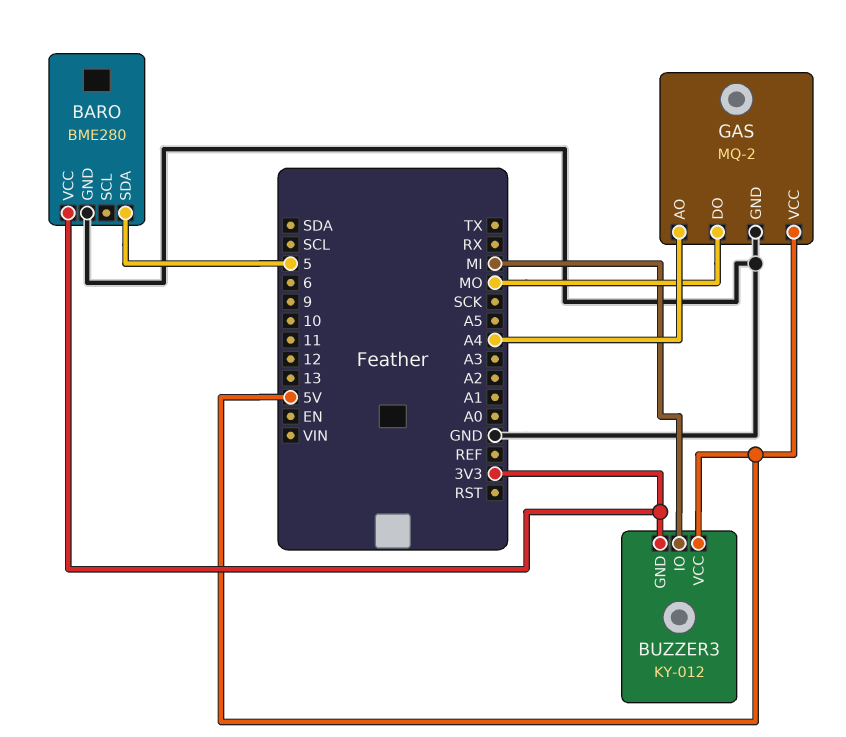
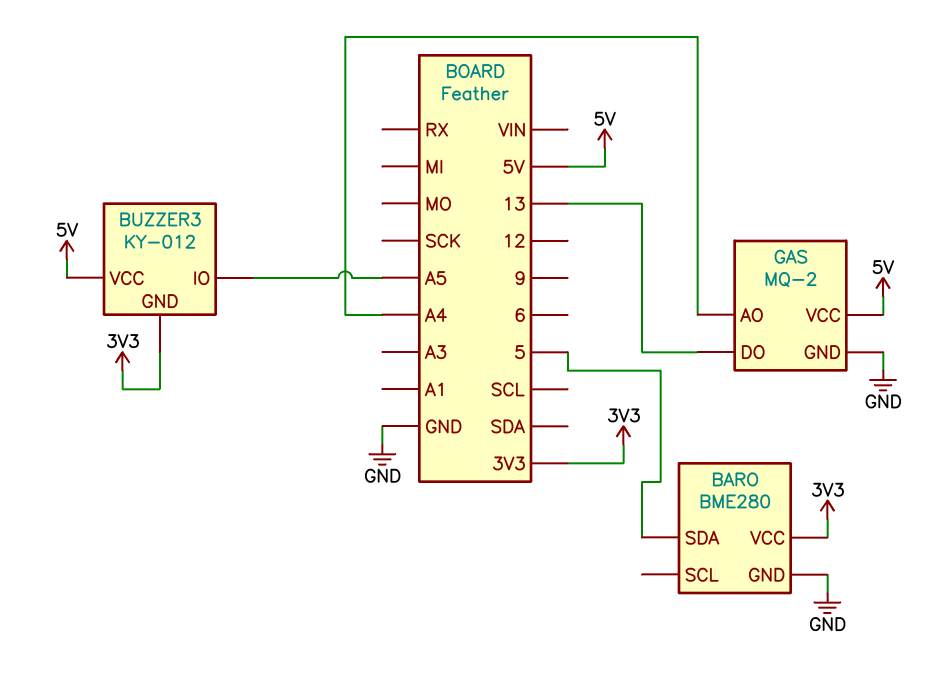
BUZZER3 pin IO: MI -> A5
GAS pin DO: MO -> 13

